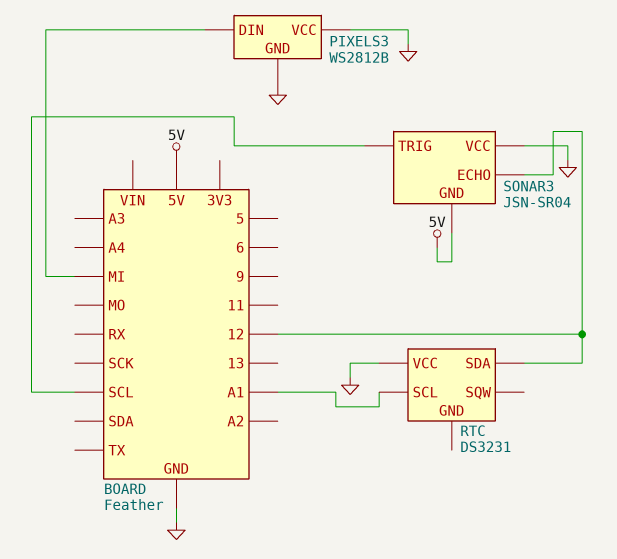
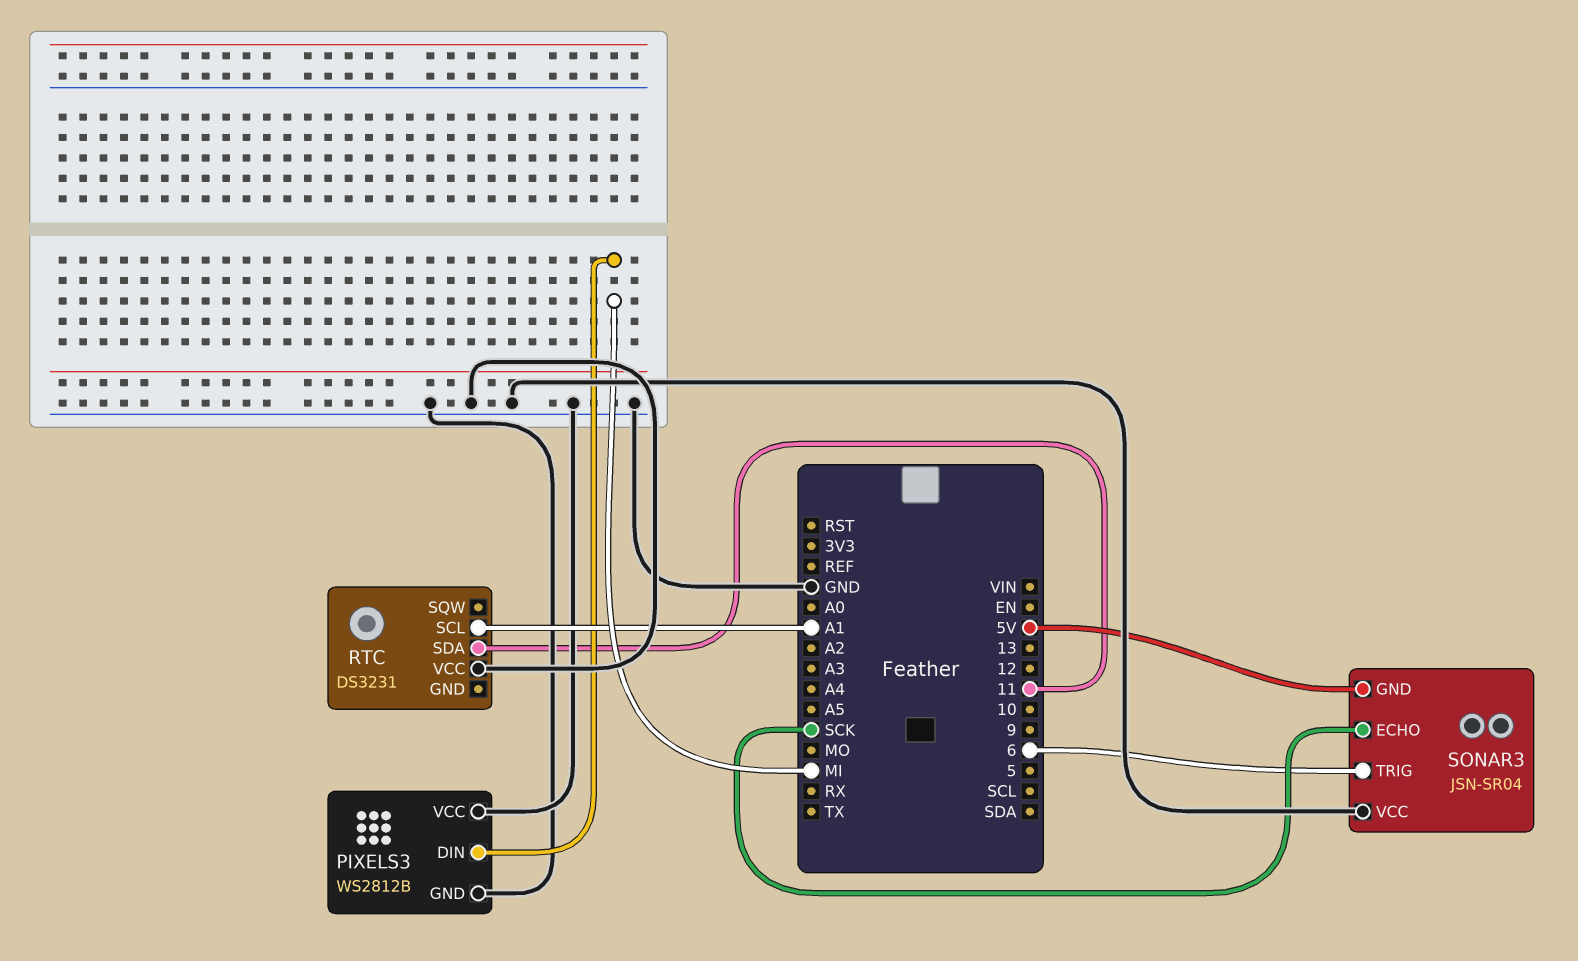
RTC pin SDA: 12 -> 11
SONAR3 pin ECHO: 12 -> SCK
SONAR3 pin TRIG: SCL -> 6

